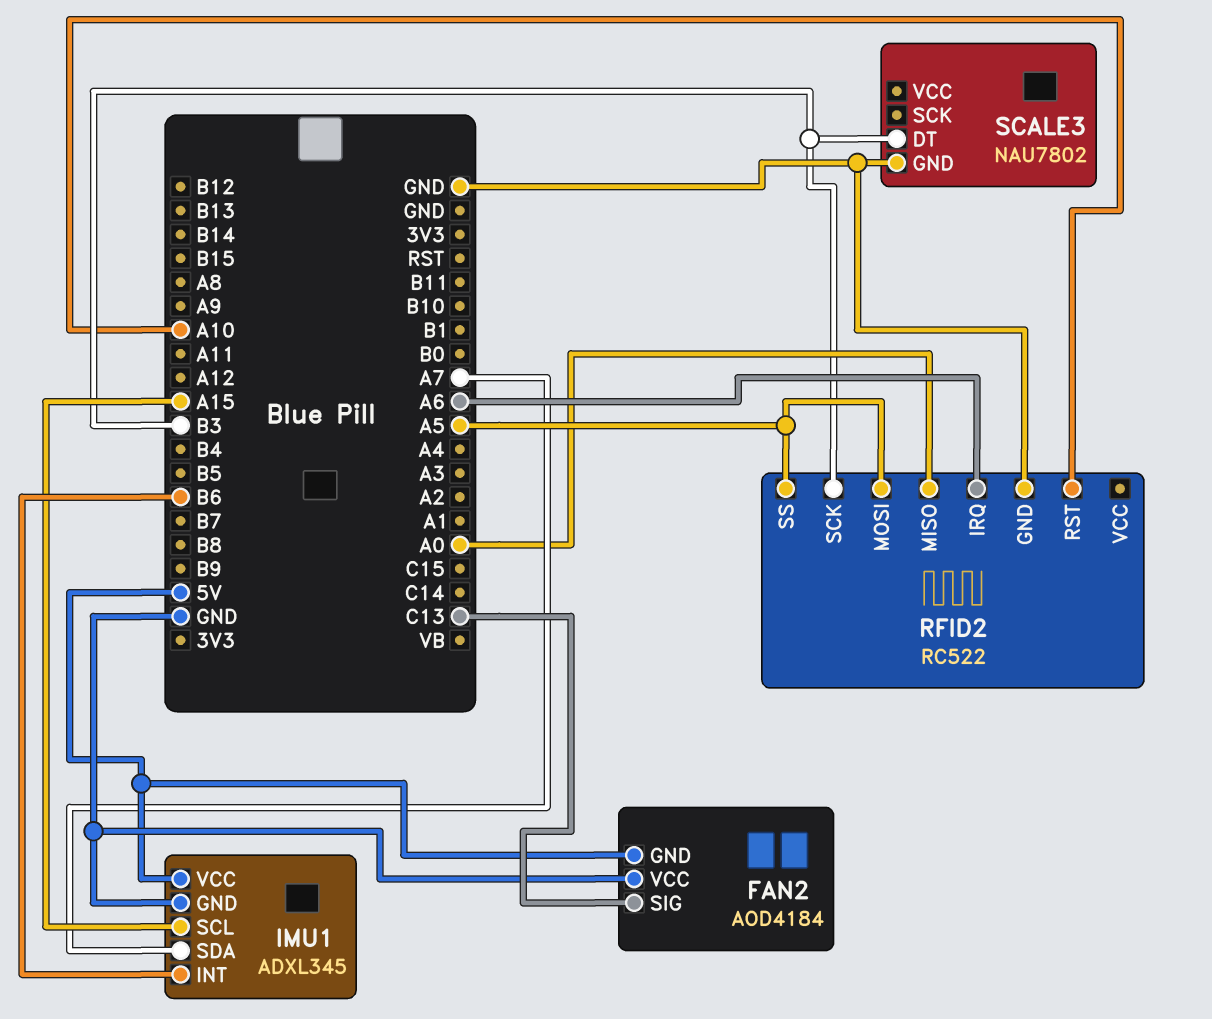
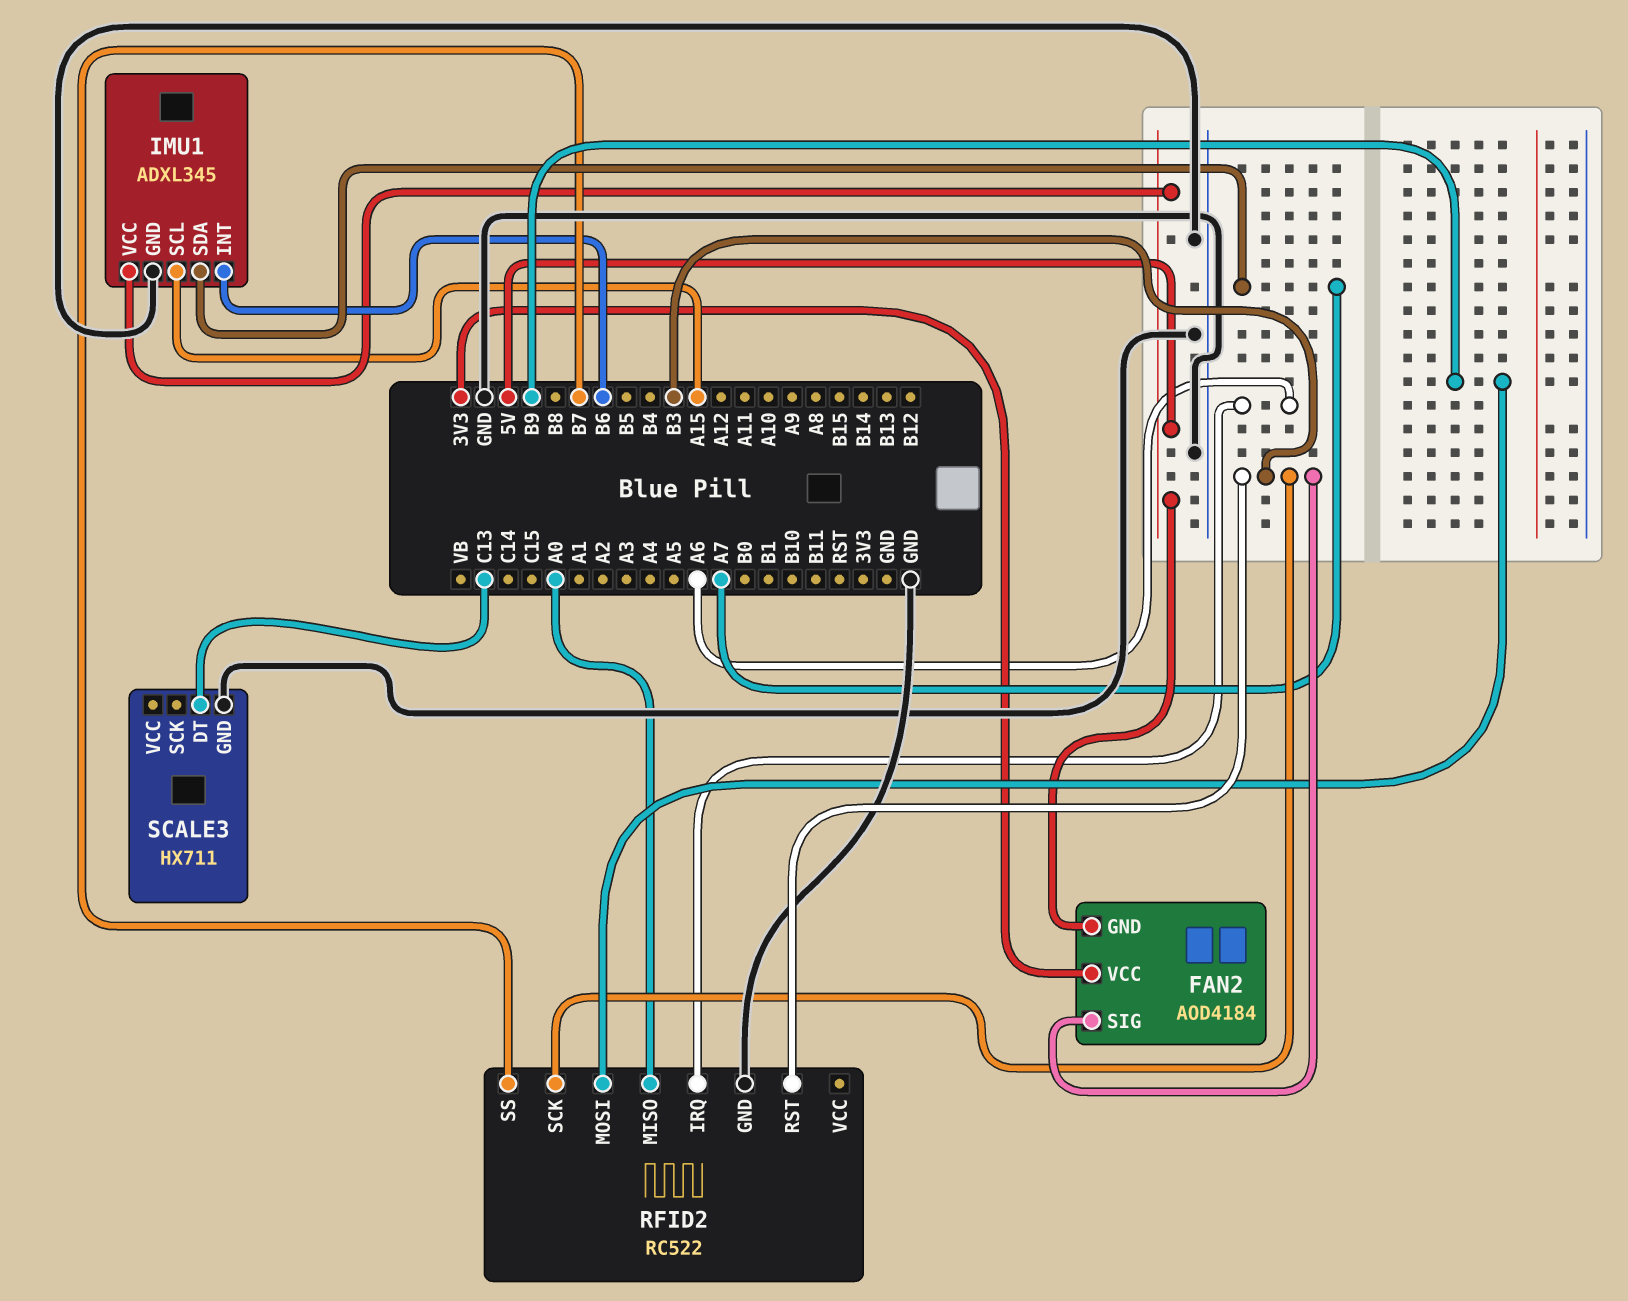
FAN2 pin SIG: C13 -> B3
FAN2 pin VCC: GND -> 3V3
RFID2 pin MOSI: A5 -> B9
RFID2 pin RST: A10 -> B3
RFID2 pin SS: A5 -> B7
SCALE3: NAU7802 -> HX711
SCALE3 pin DT: B3 -> C13

